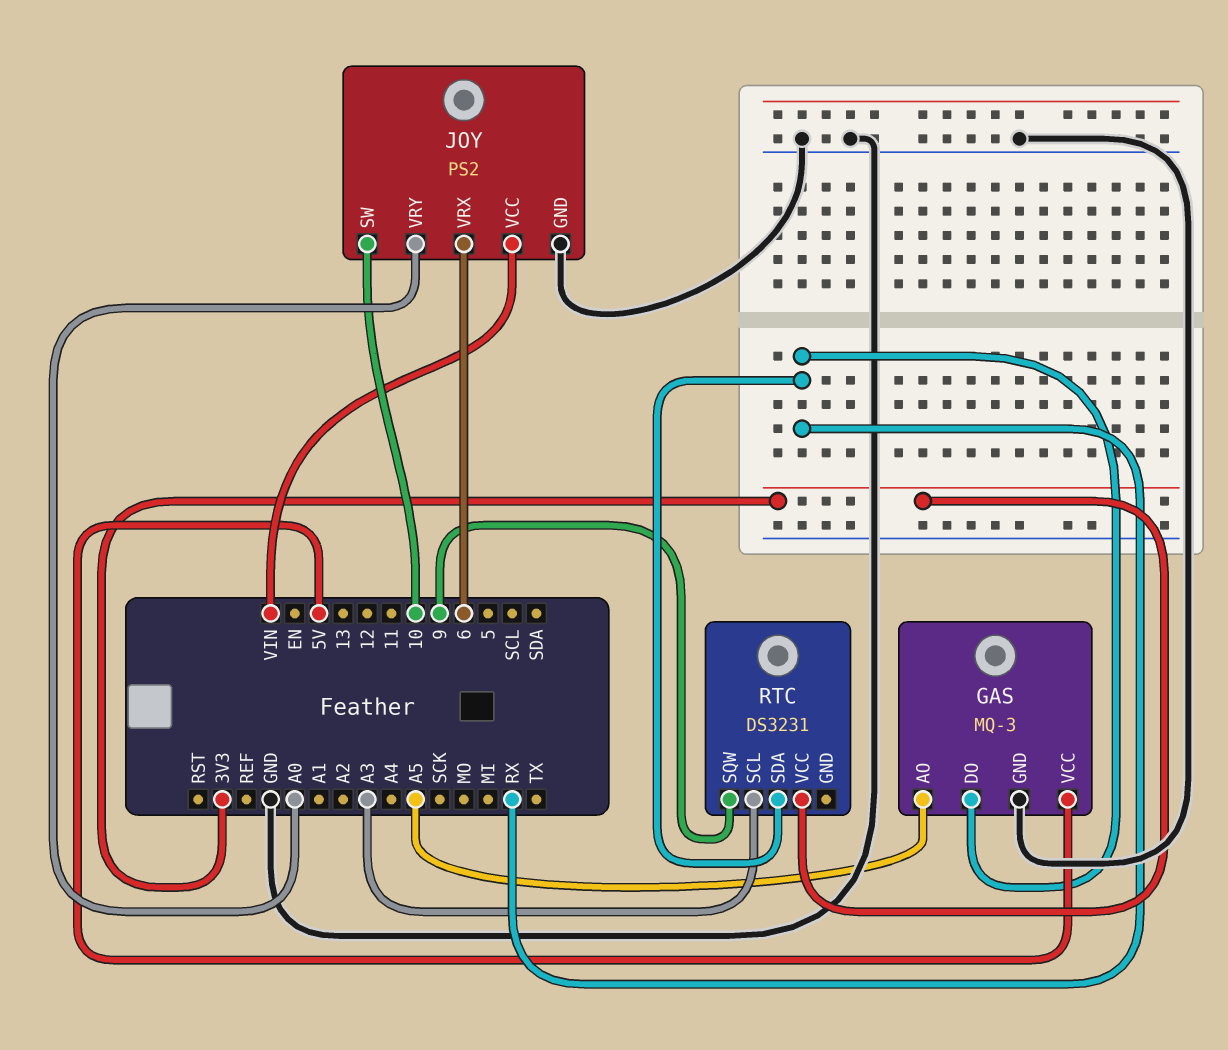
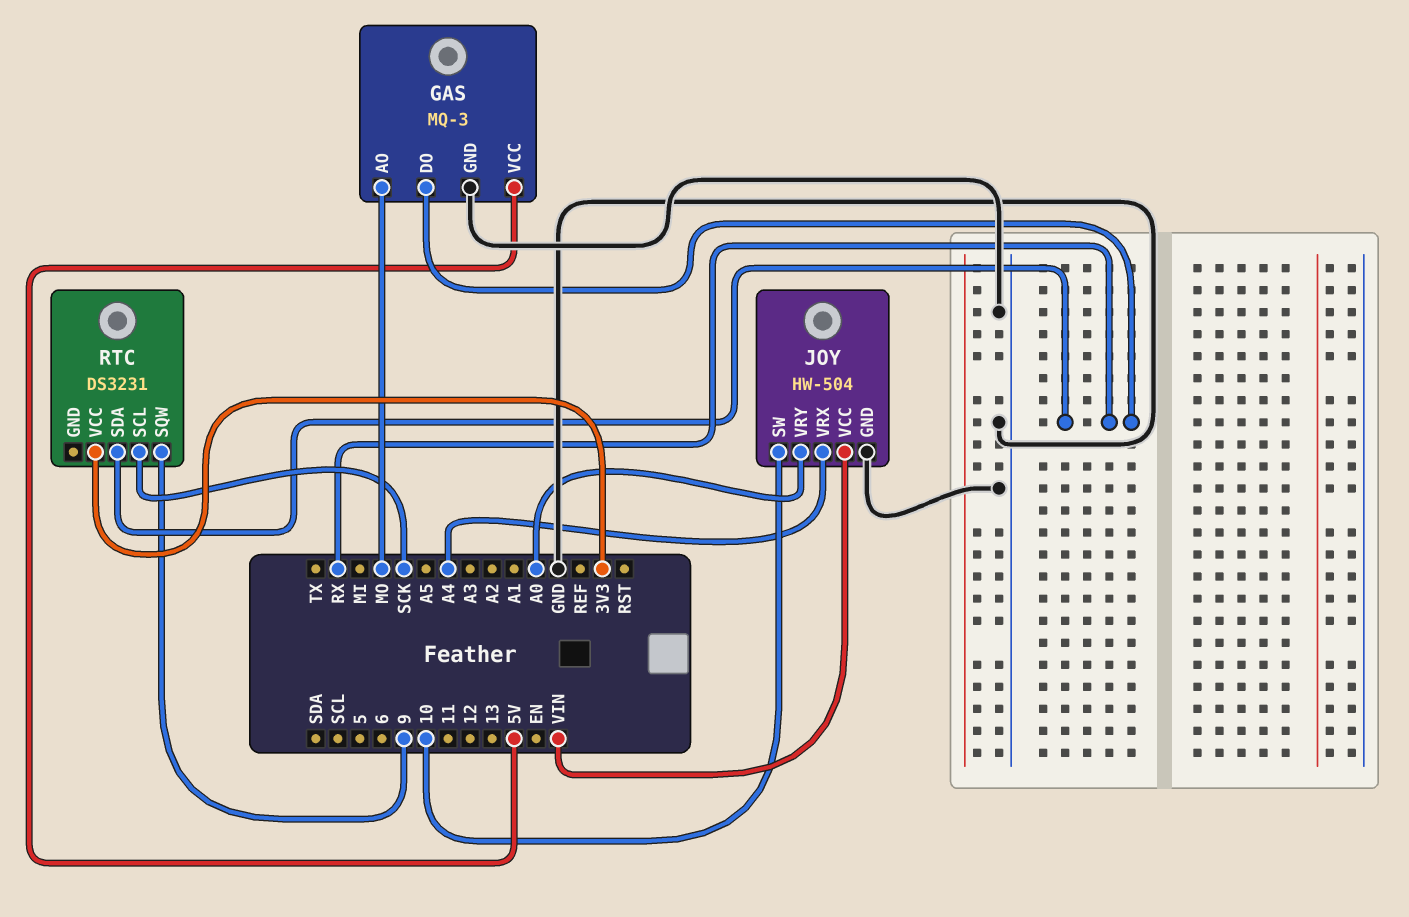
GAS pin AO: A5 -> MO
JOY: PS2 -> HW-504
JOY pin VRX: 6 -> A4
RTC pin SCL: A3 -> SCK

